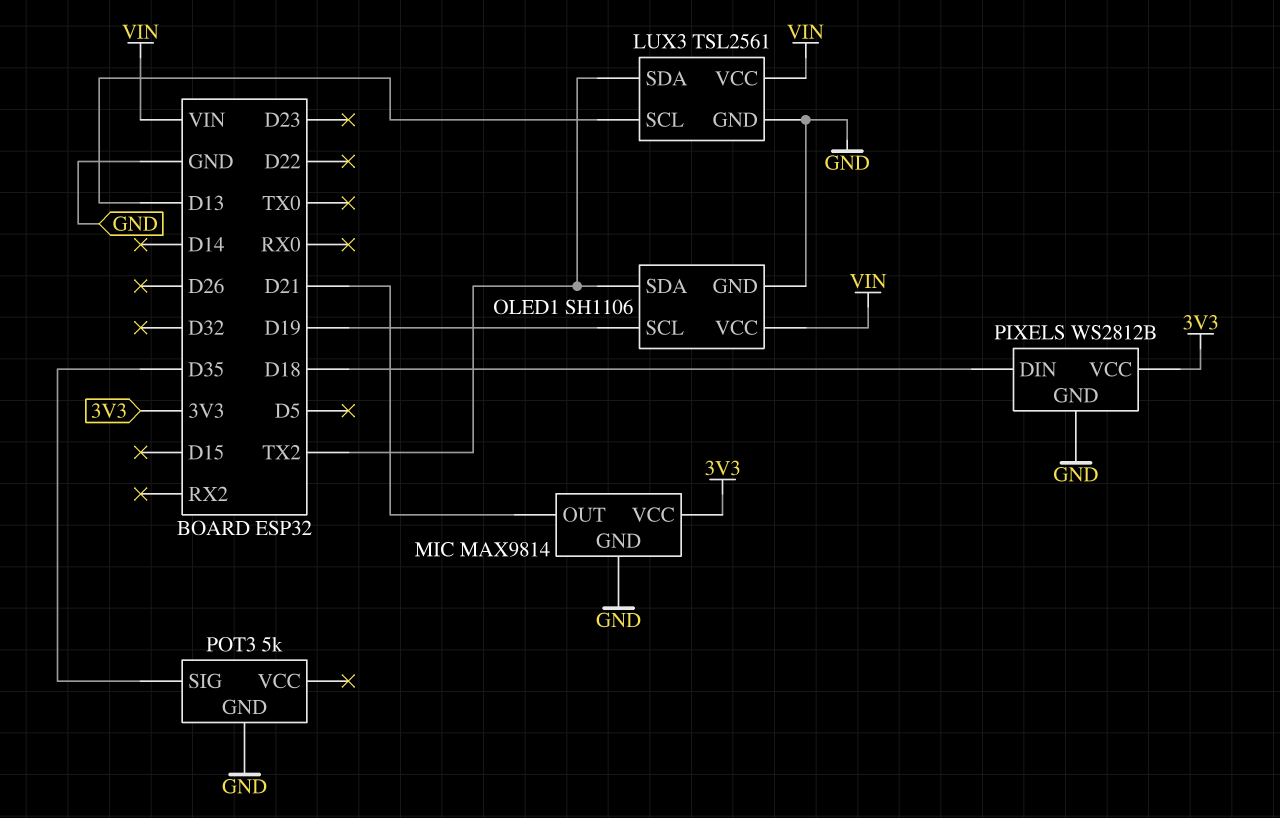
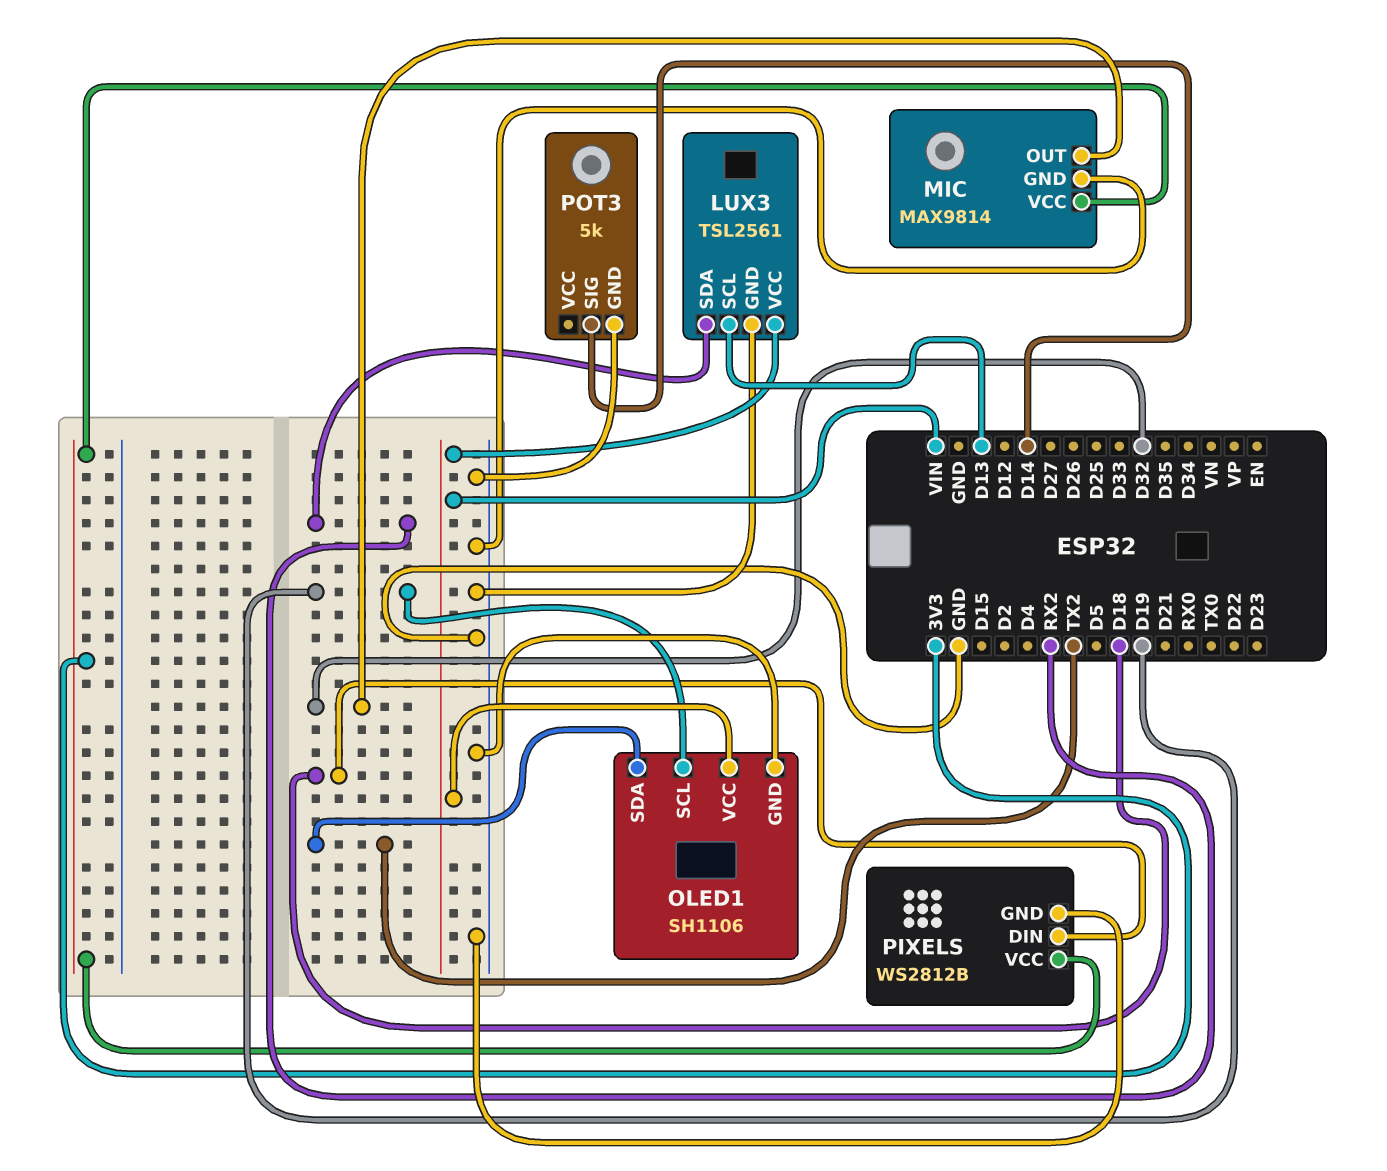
LUX3 pin SDA: TX2 -> RX2
MIC pin OUT: D21 -> D32
POT3 pin SIG: D35 -> D14

